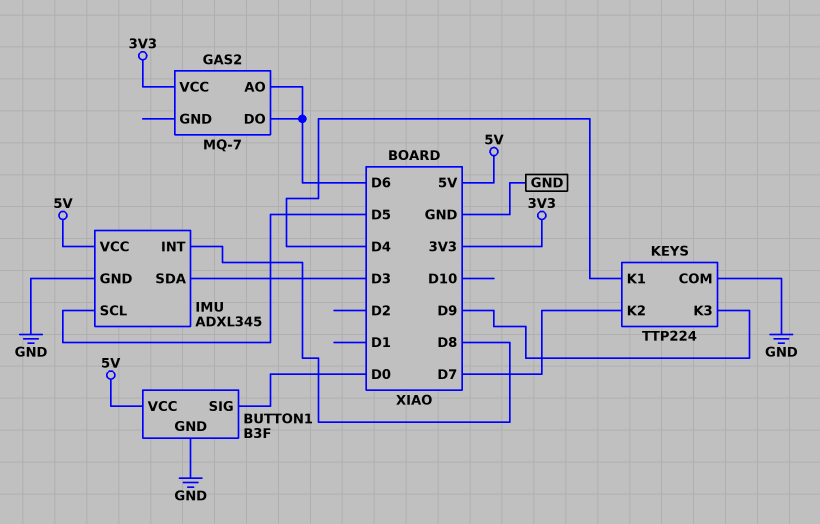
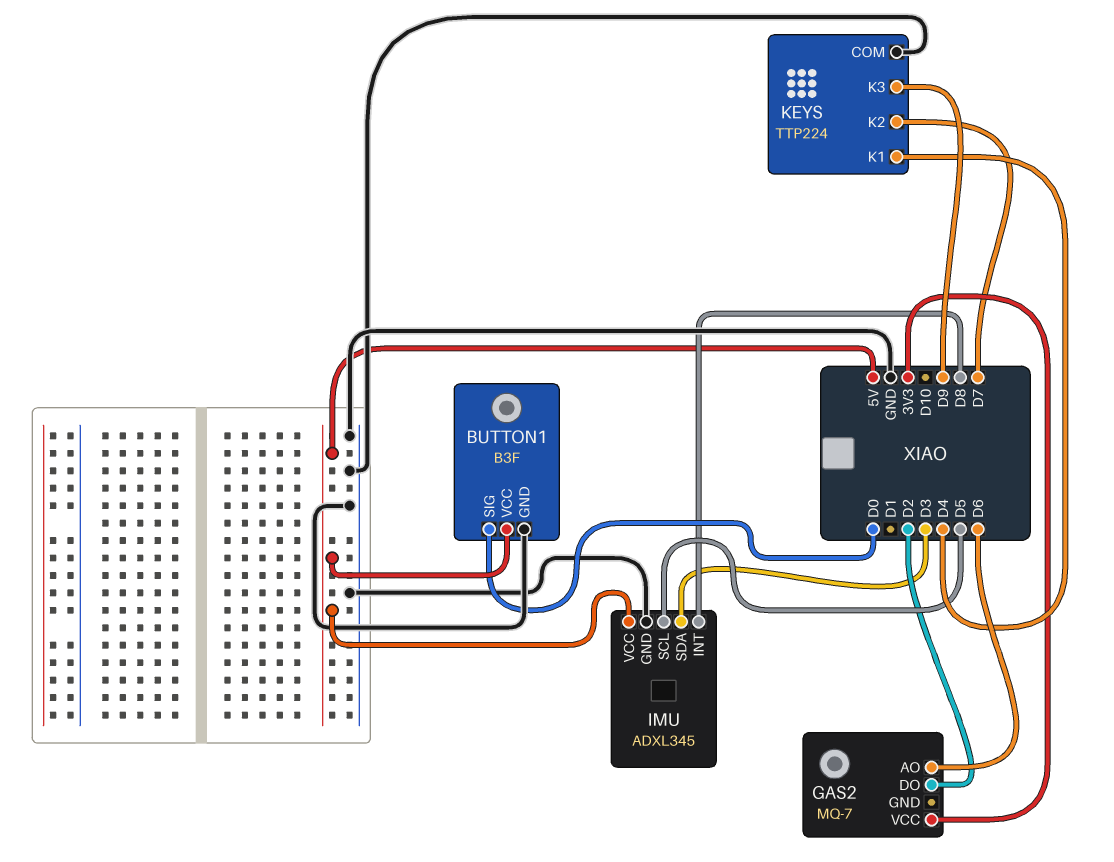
GAS2 pin DO: D6 -> D2

